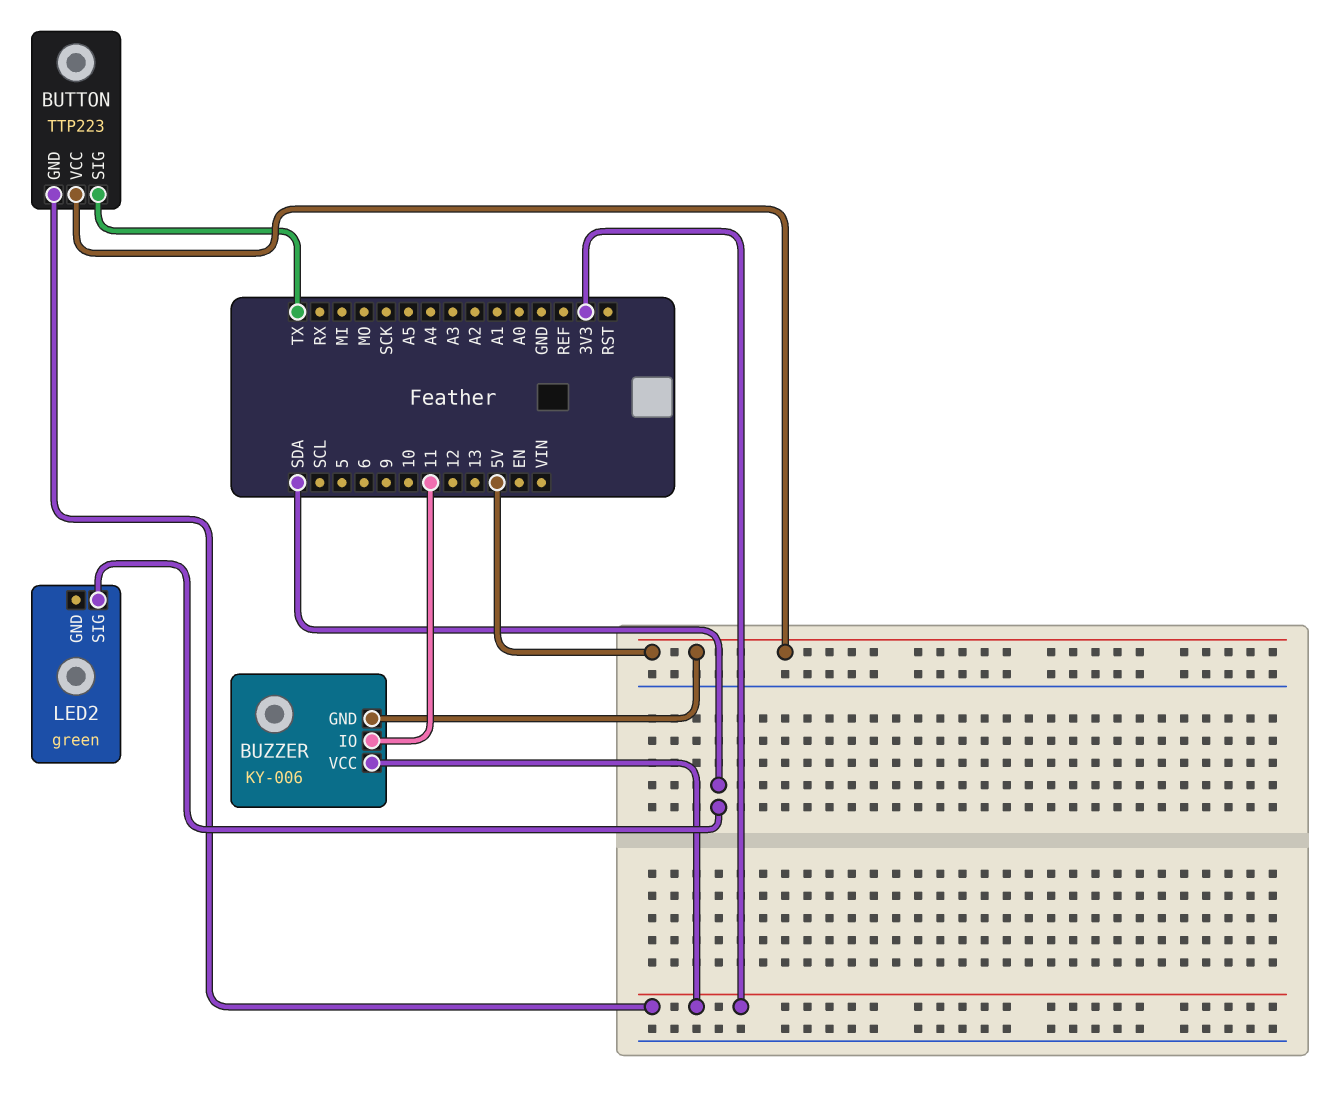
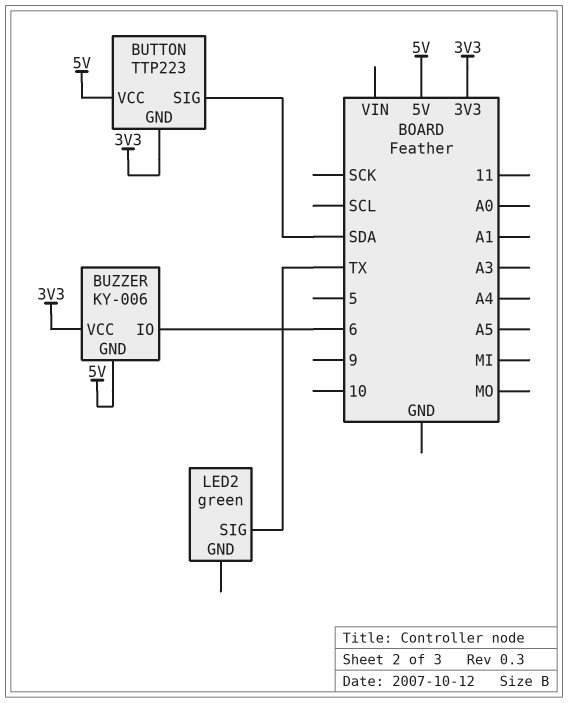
BUTTON pin SIG: TX -> SDA
BUZZER pin IO: 11 -> 6
LED2 pin SIG: SDA -> TX

